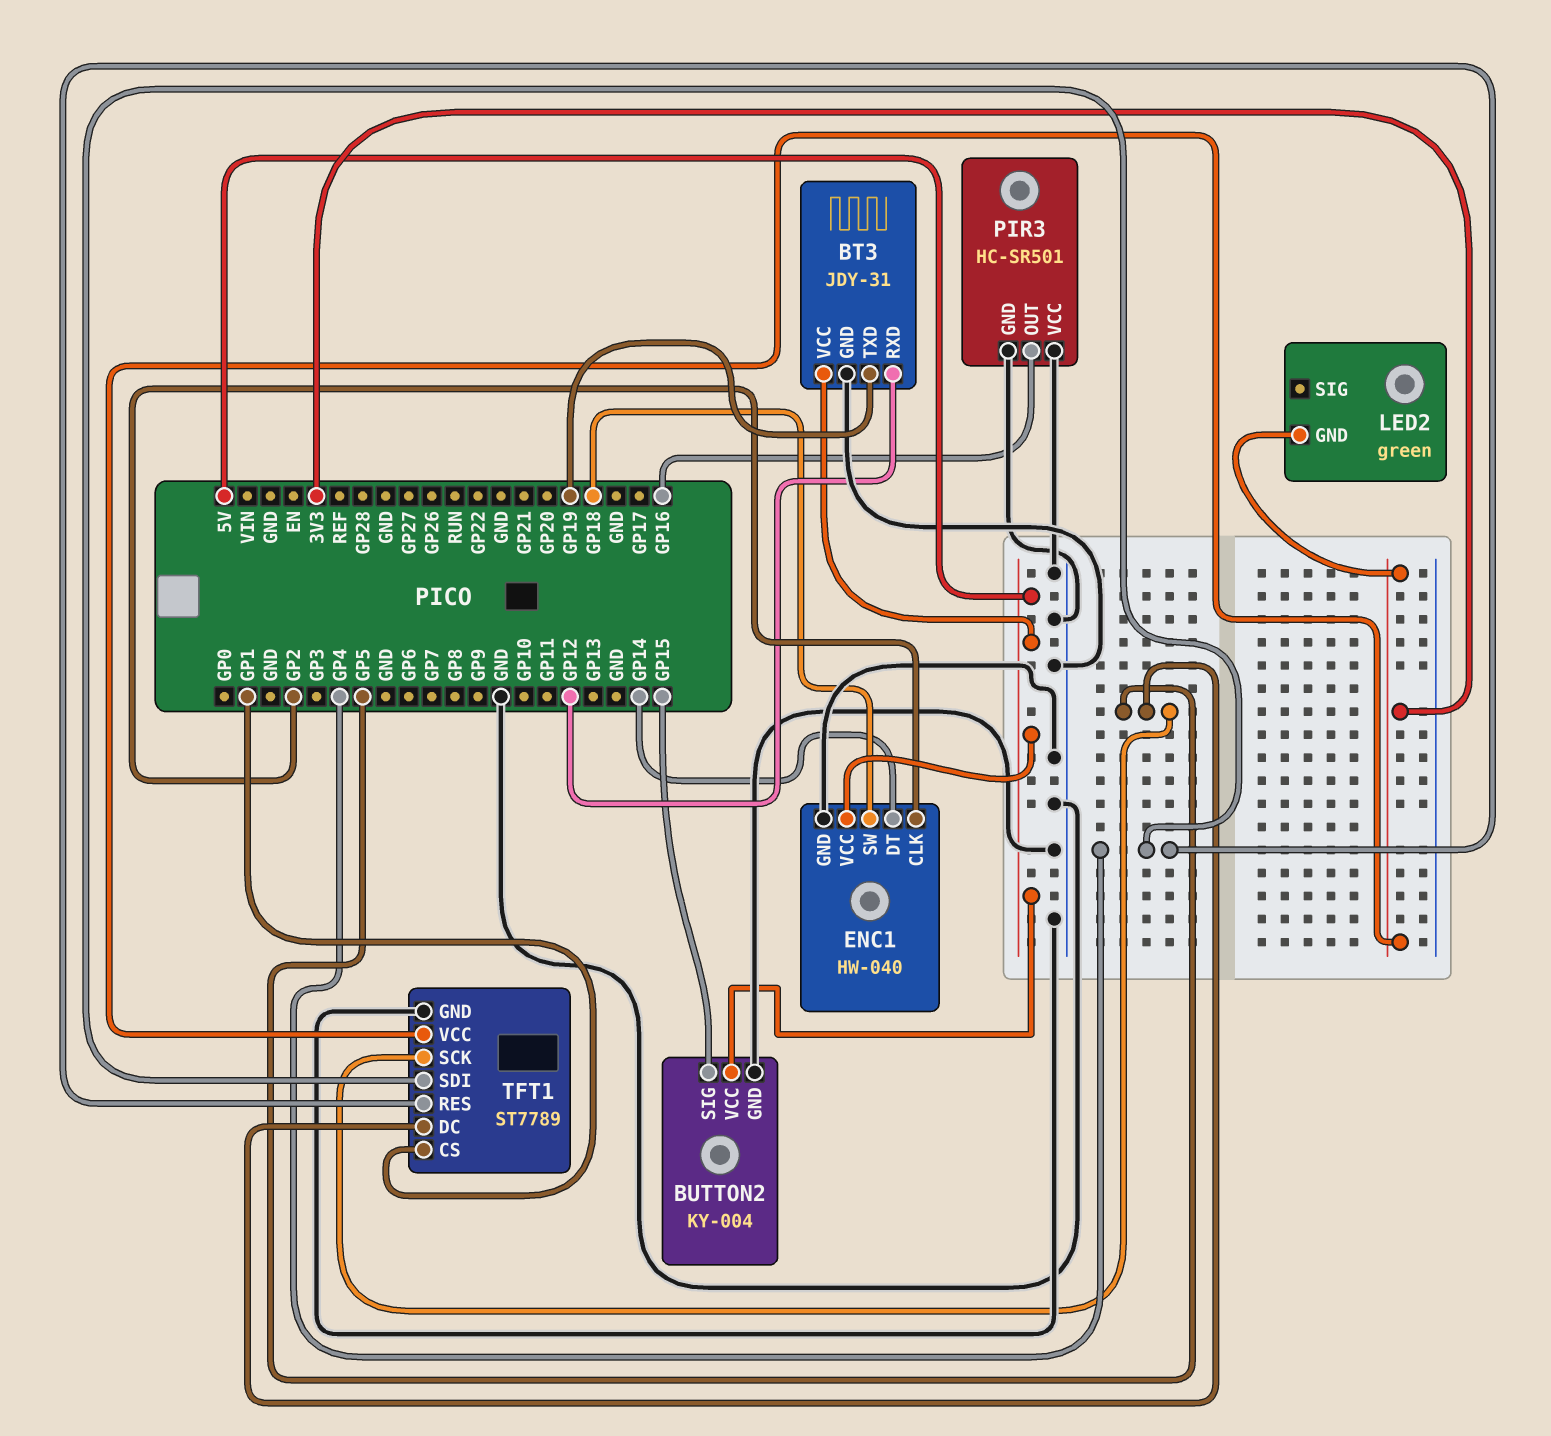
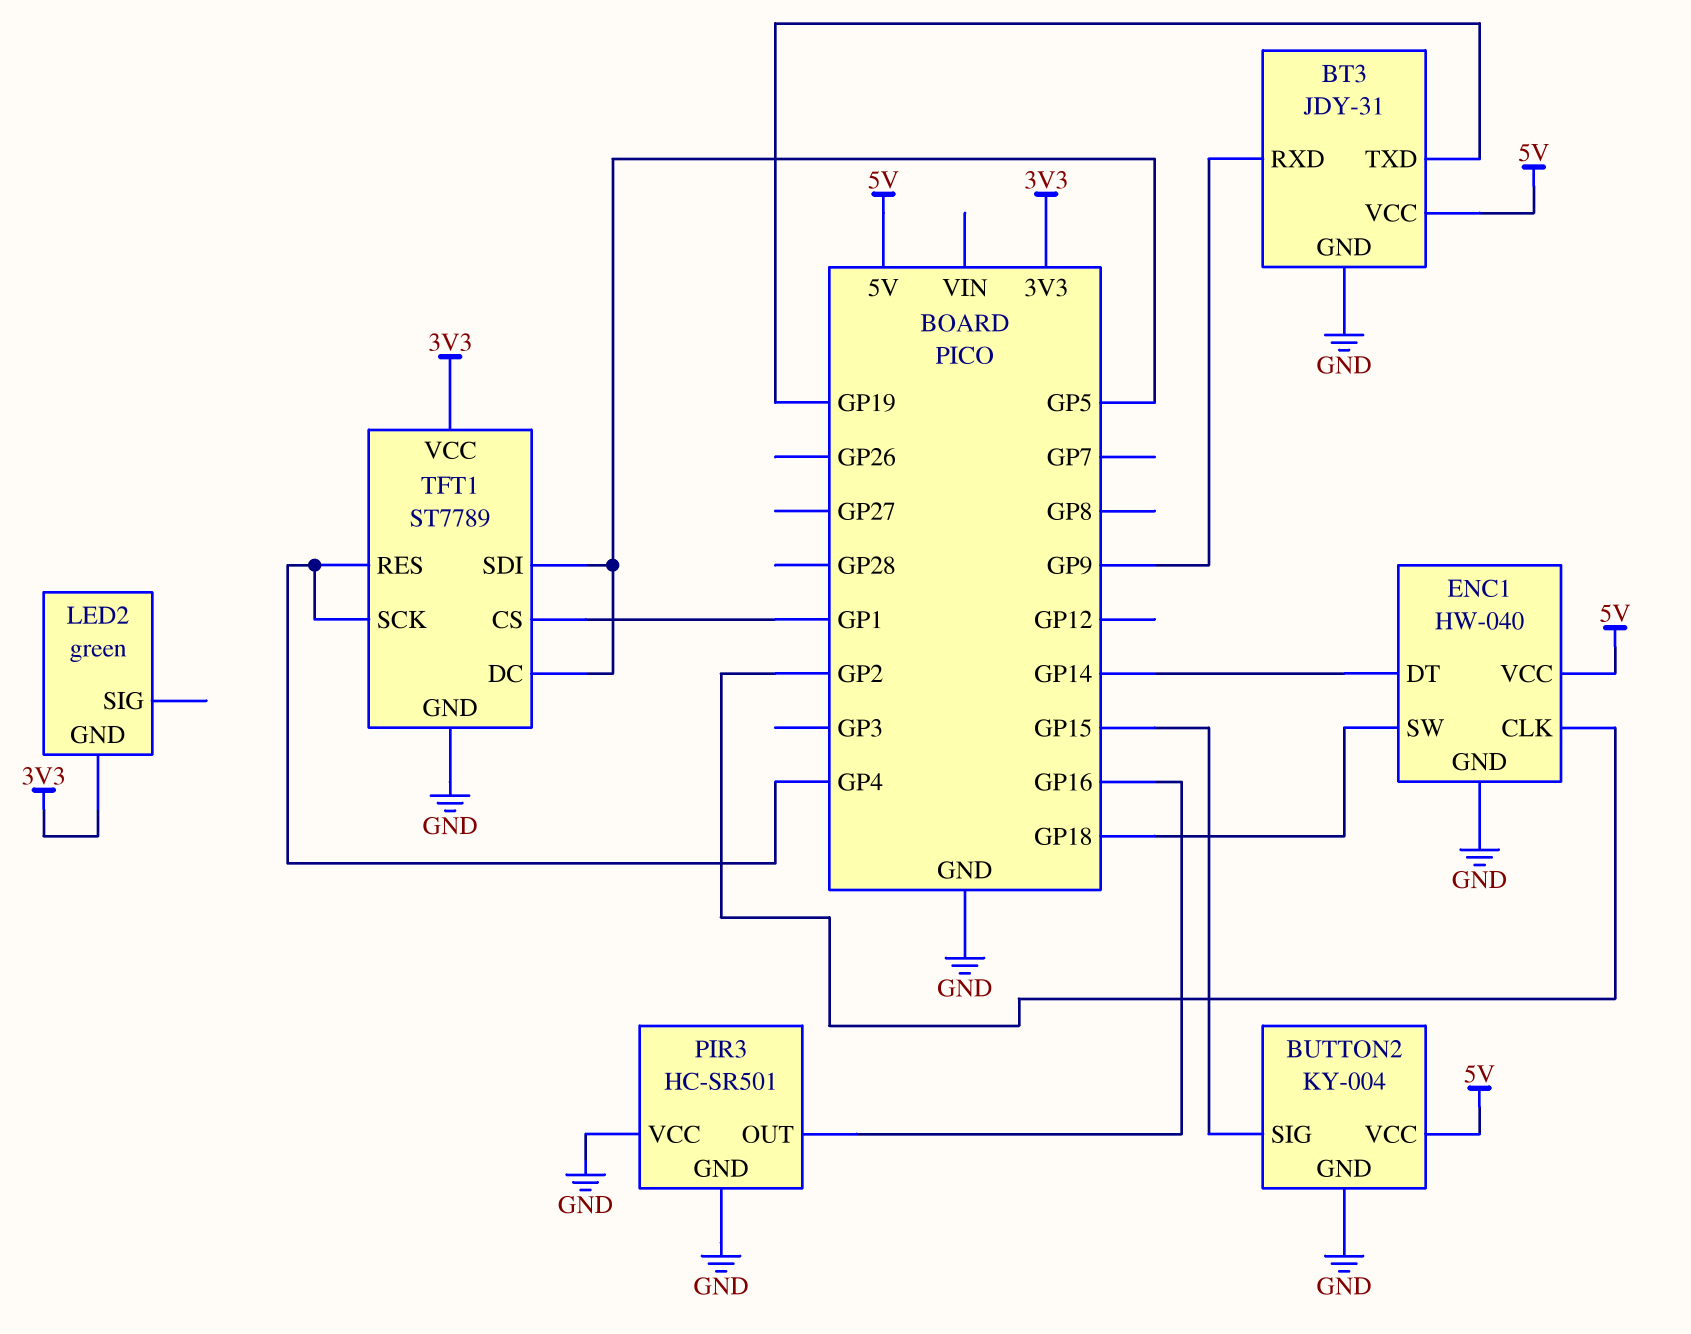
BT3 pin RXD: GP12 -> GP9
TFT1 pin SCK: GP5 -> GP4
TFT1 pin SDI: GP4 -> GP5

